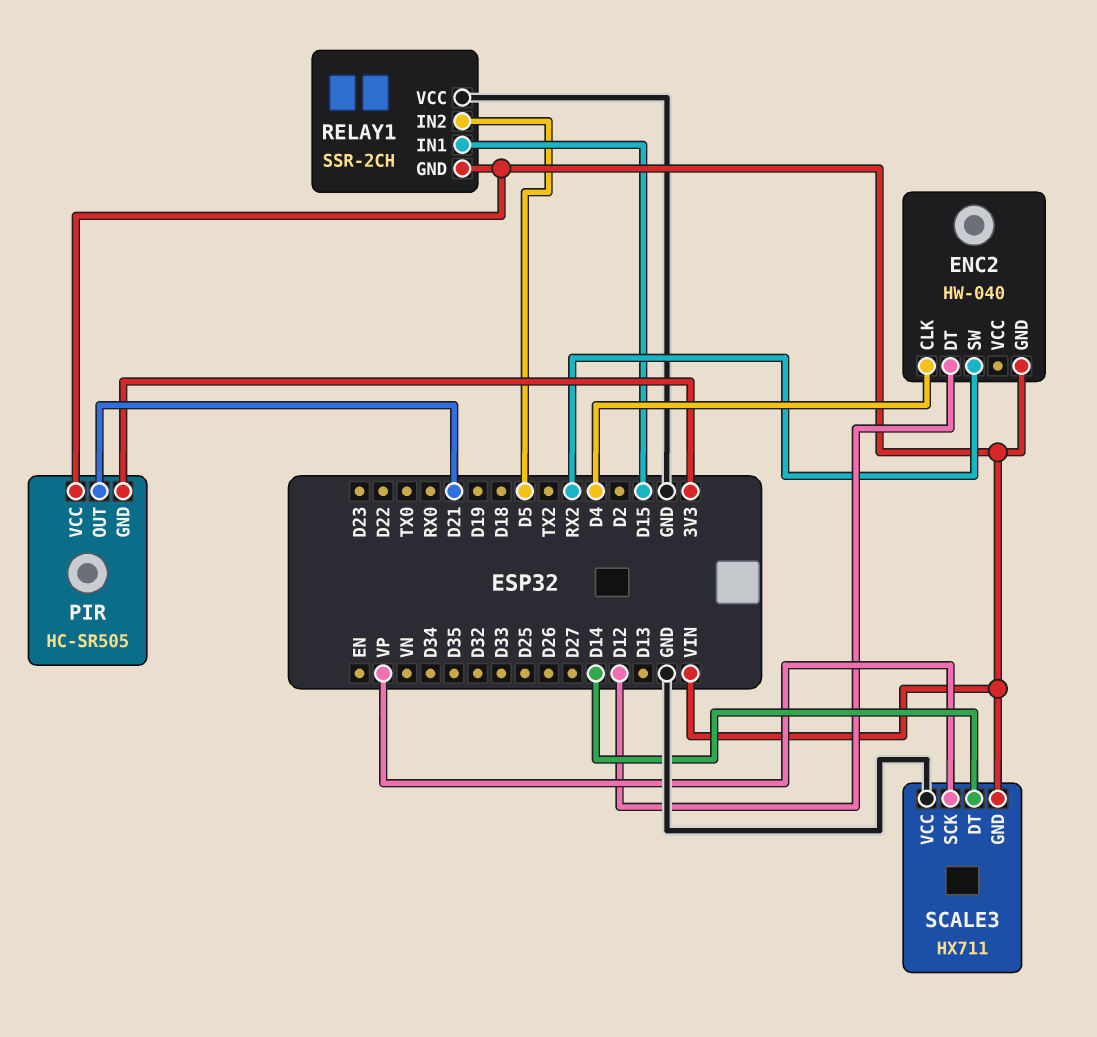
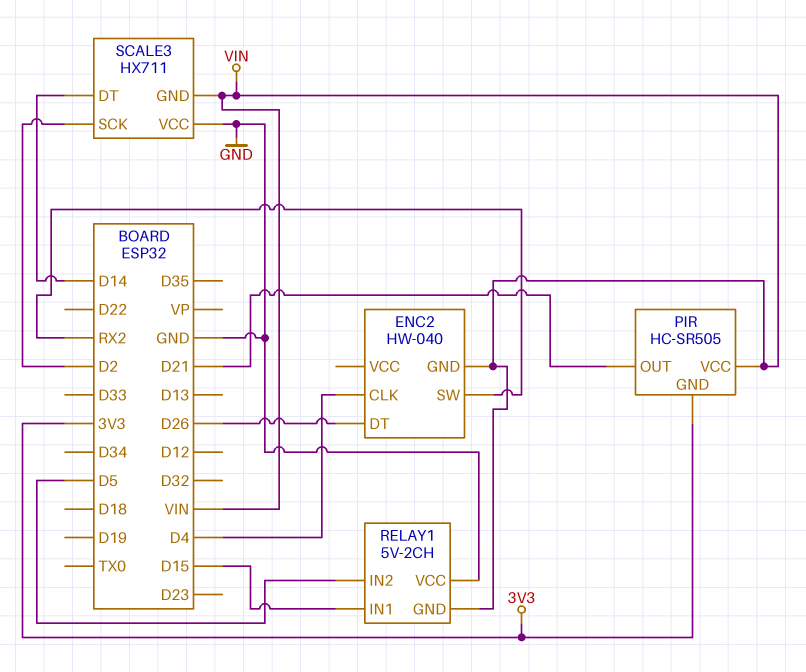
ENC2 pin DT: D12 -> D26
RELAY1: SSR-2CH -> 5V-2CH
SCALE3 pin SCK: VP -> D2

